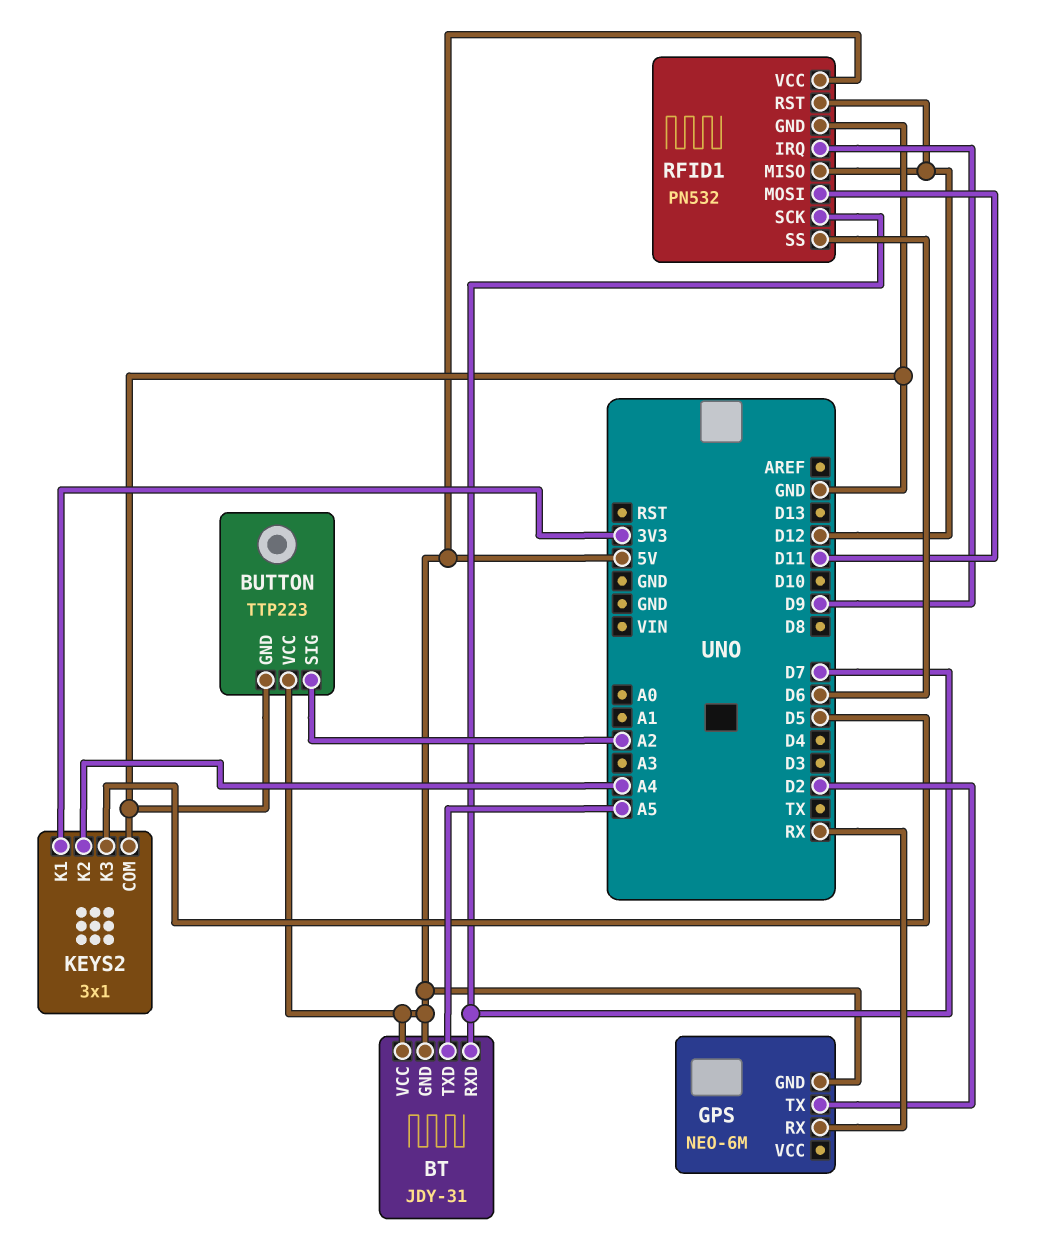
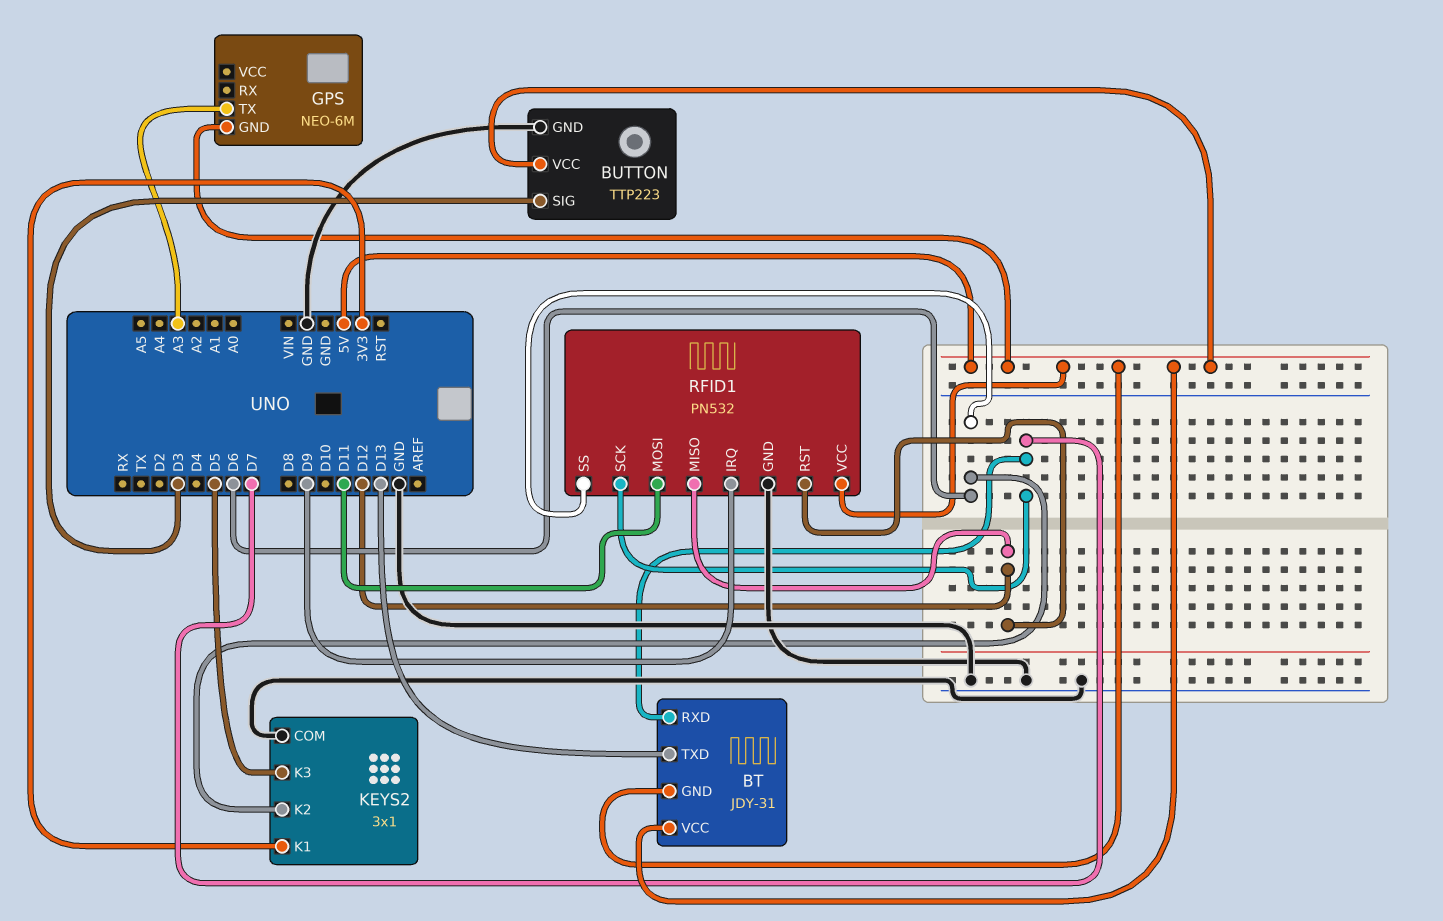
BT pin TXD: A5 -> D13
BUTTON pin SIG: A2 -> D3
GPS pin RX: RX -> none
GPS pin TX: D2 -> A3
KEYS2 pin K2: A4 -> D6

